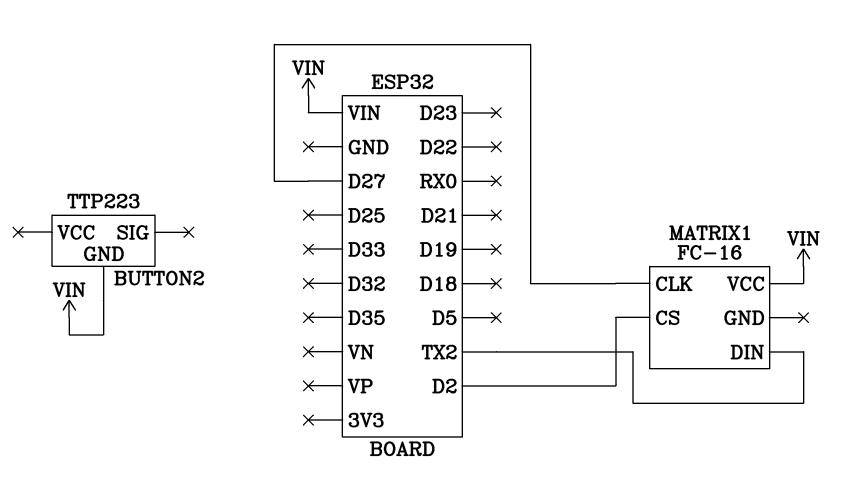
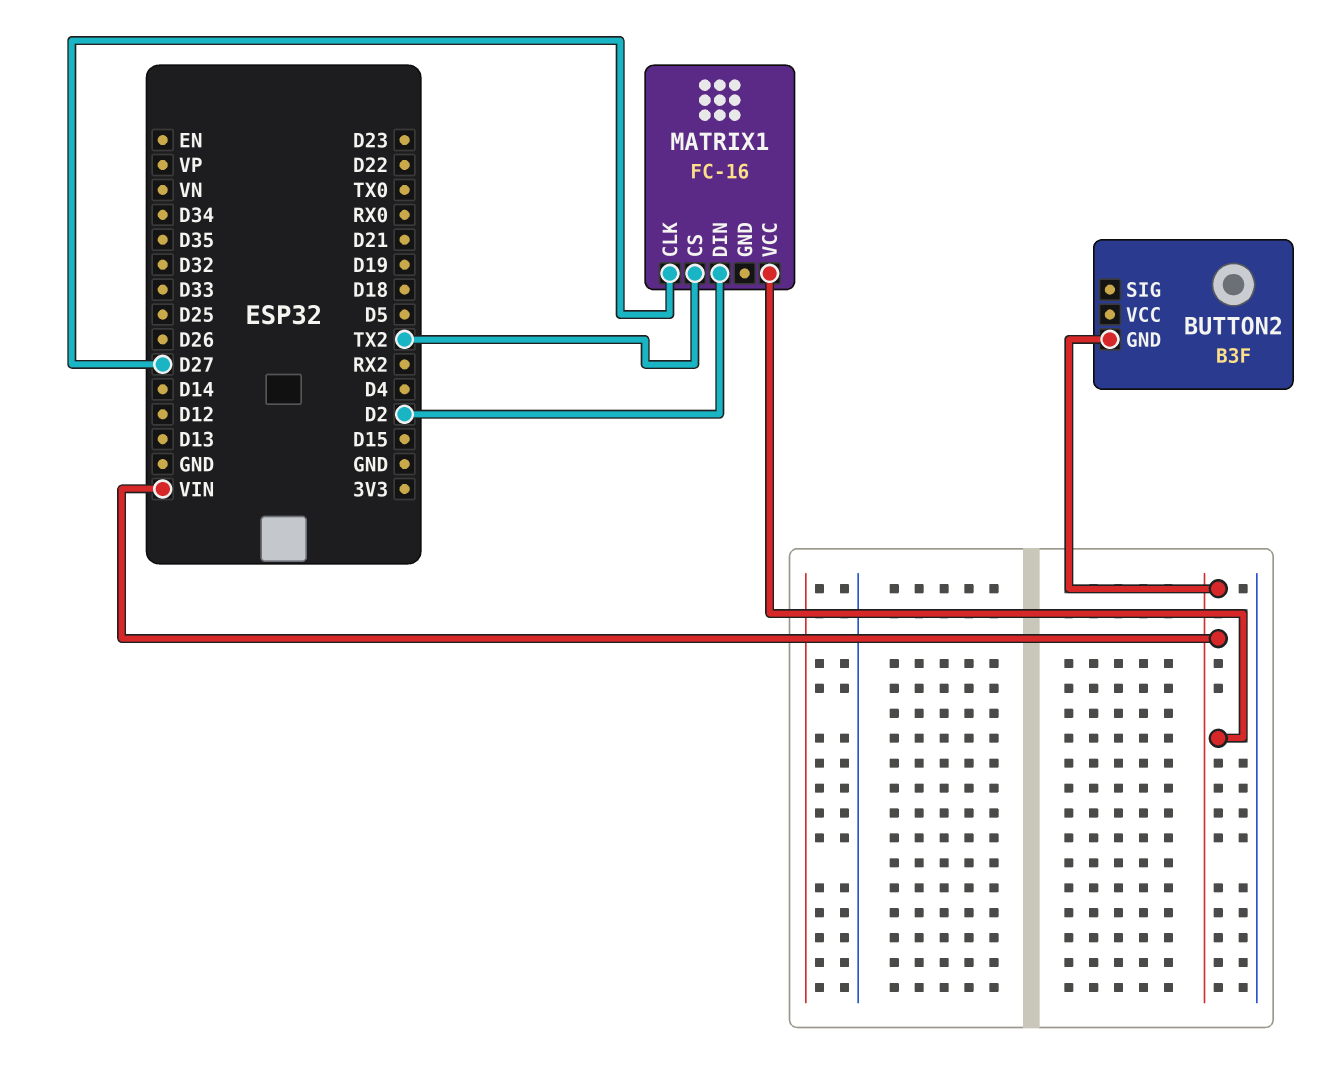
BUTTON2: TTP223 -> B3F
MATRIX1 pin CS: D2 -> TX2
MATRIX1 pin DIN: TX2 -> D2

